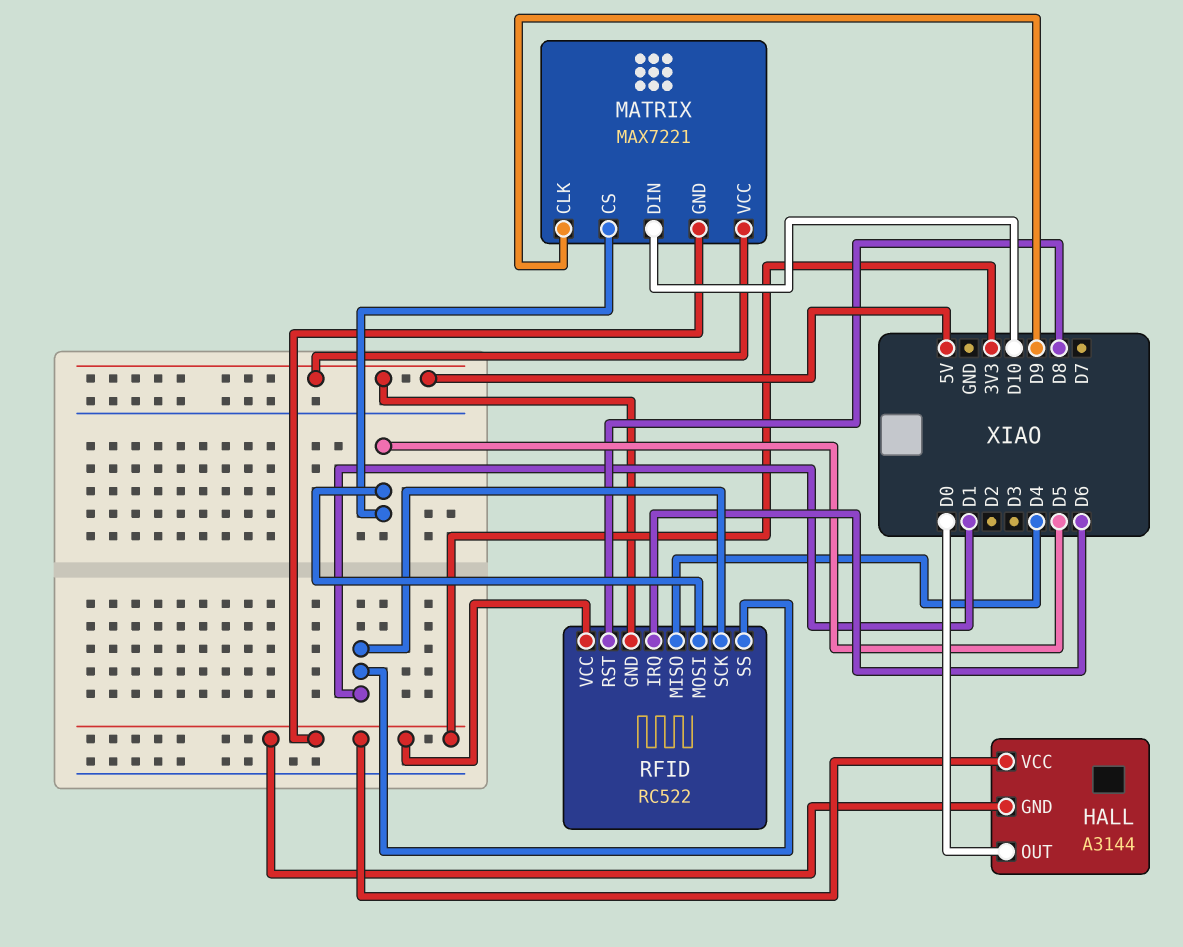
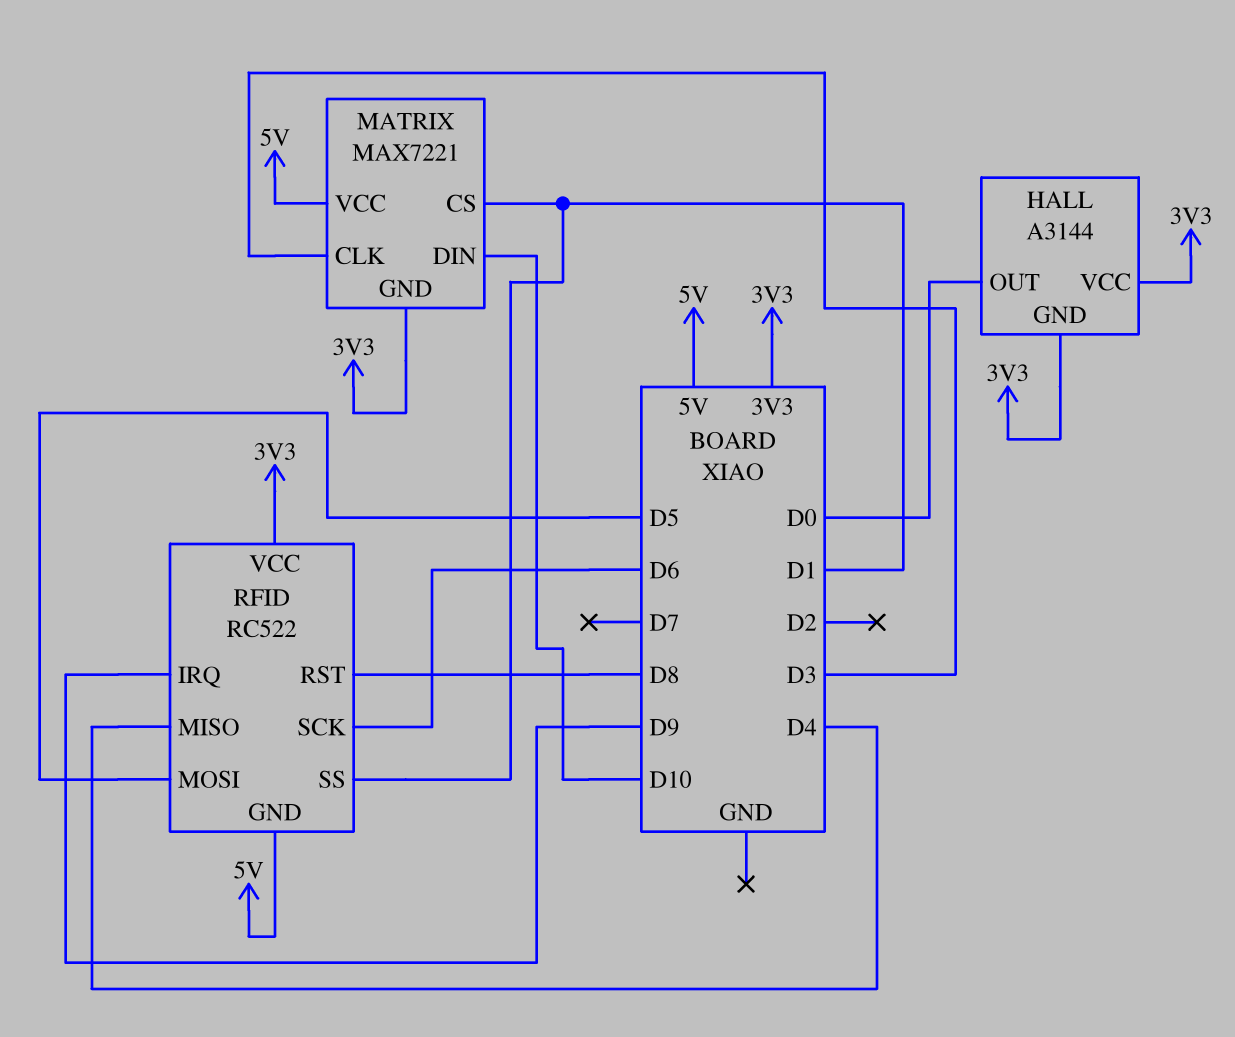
MATRIX pin CLK: D9 -> D3
MATRIX pin CS: D5 -> D1
RFID pin IRQ: D6 -> D9
RFID pin SCK: D1 -> D6

